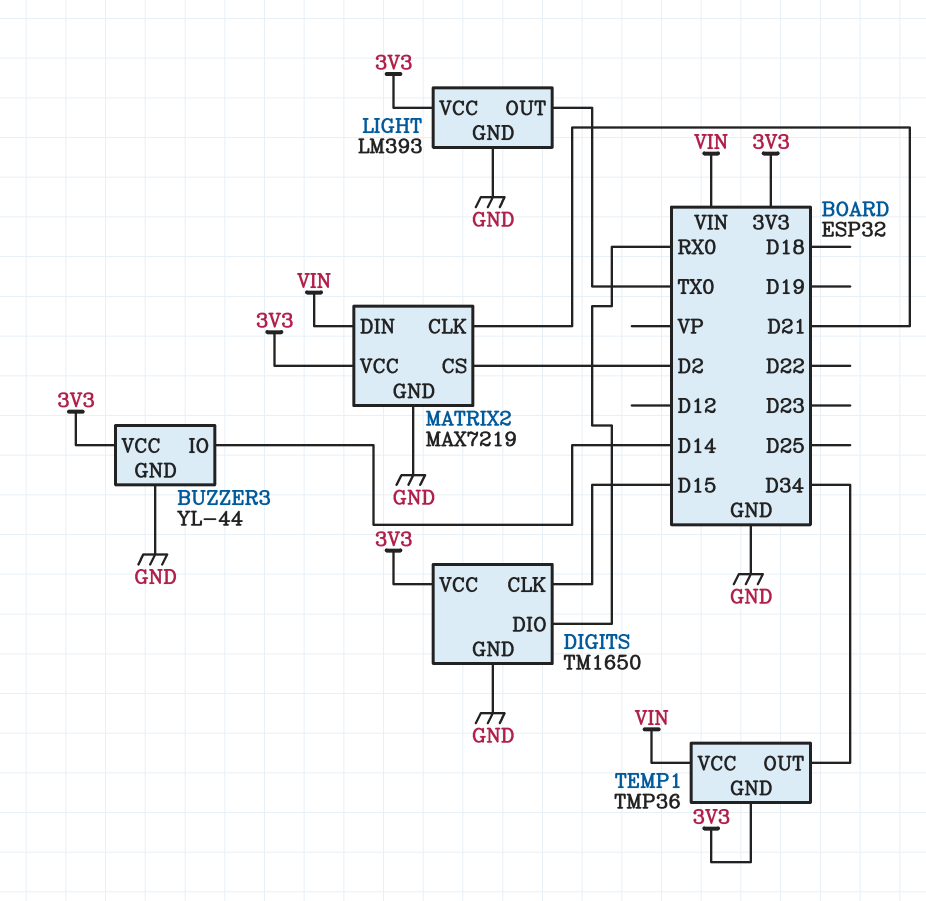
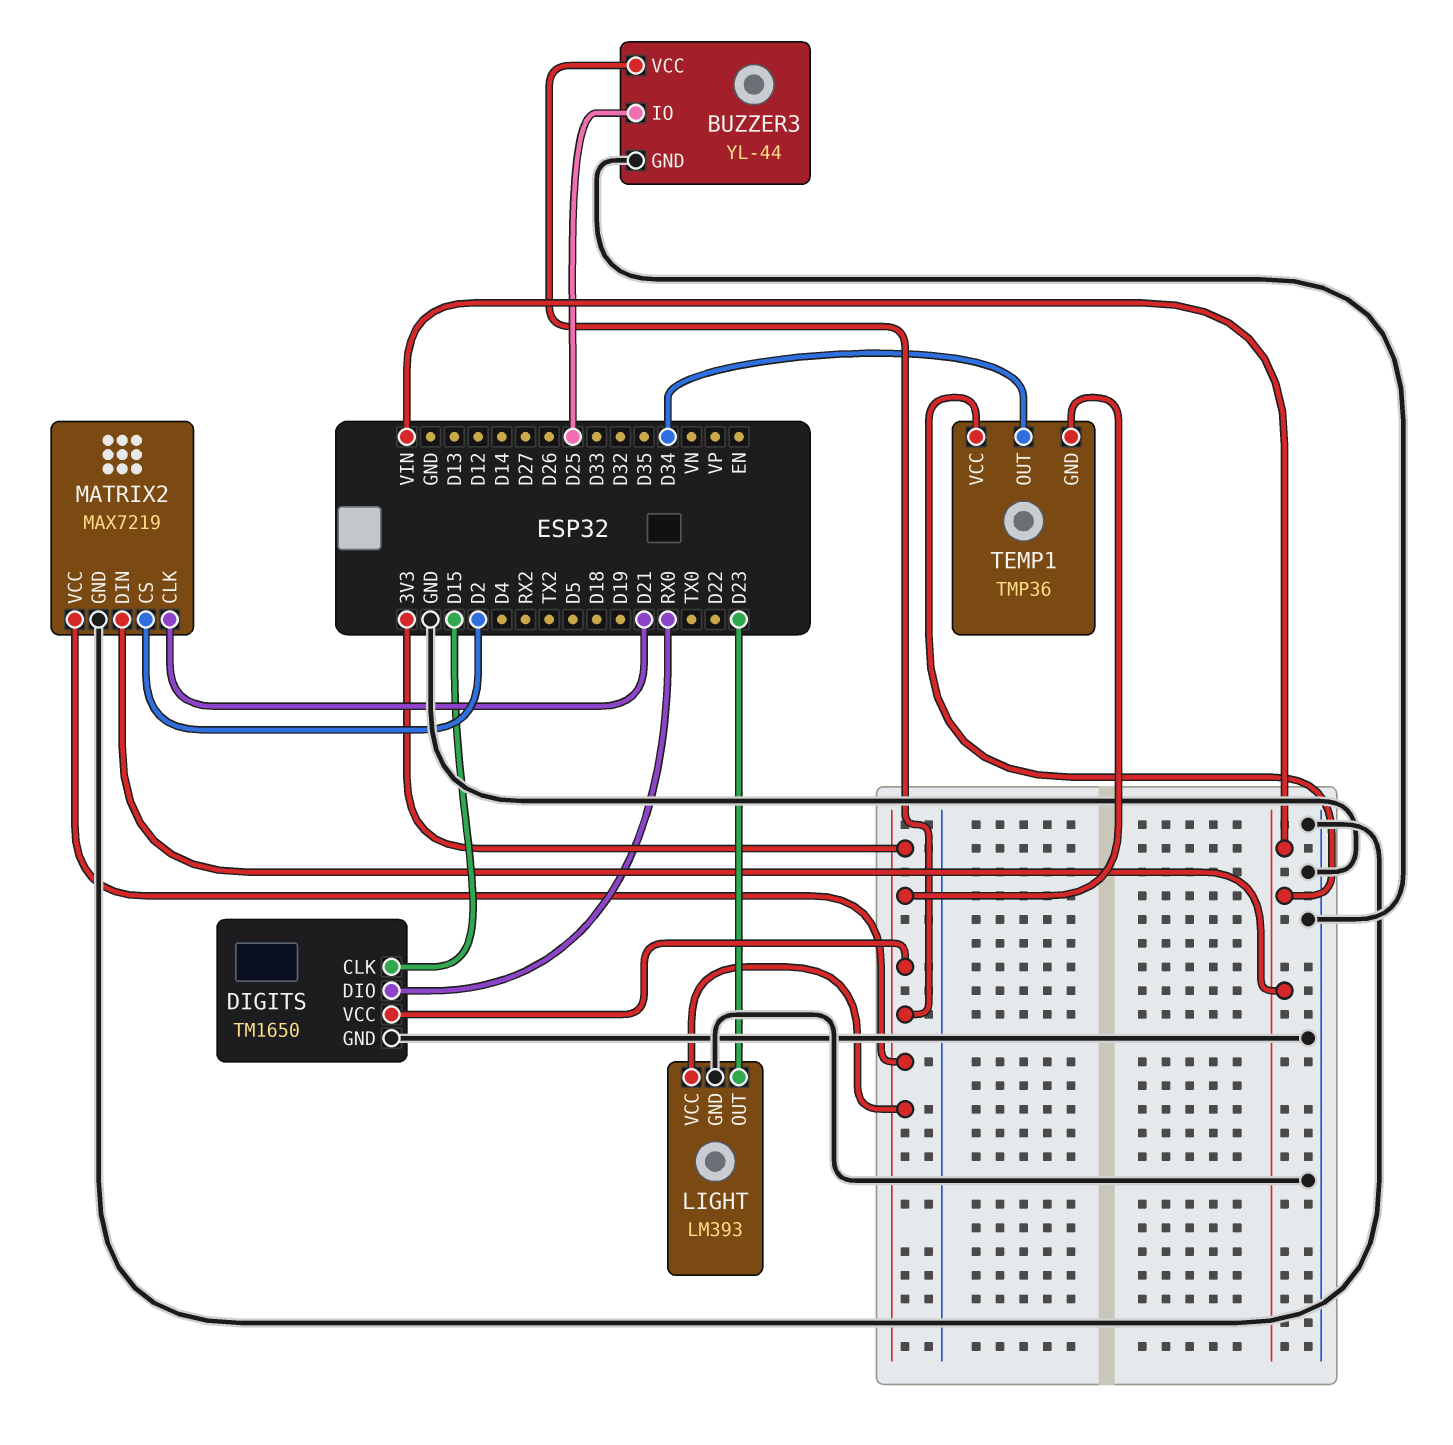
BUZZER3 pin IO: D14 -> D25
LIGHT pin OUT: TX0 -> D23

